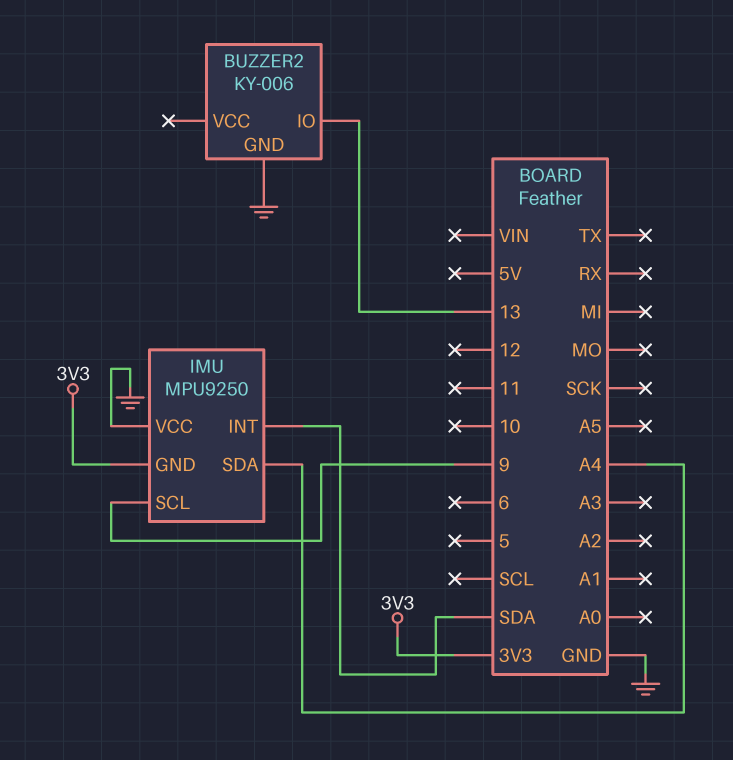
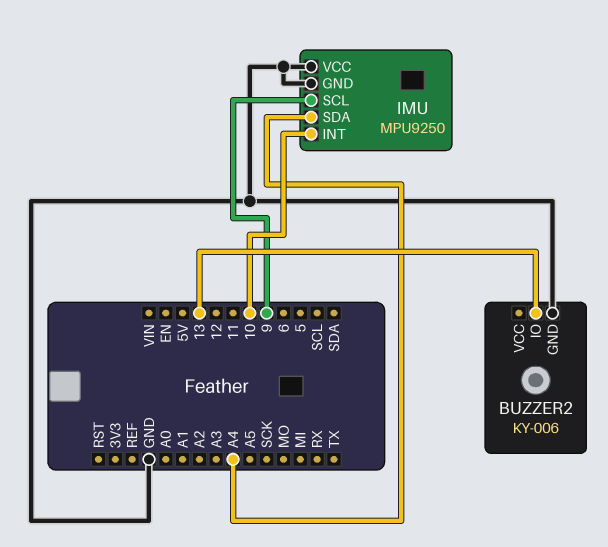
IMU pin GND: 3V3 -> GND
IMU pin INT: SDA -> 10

